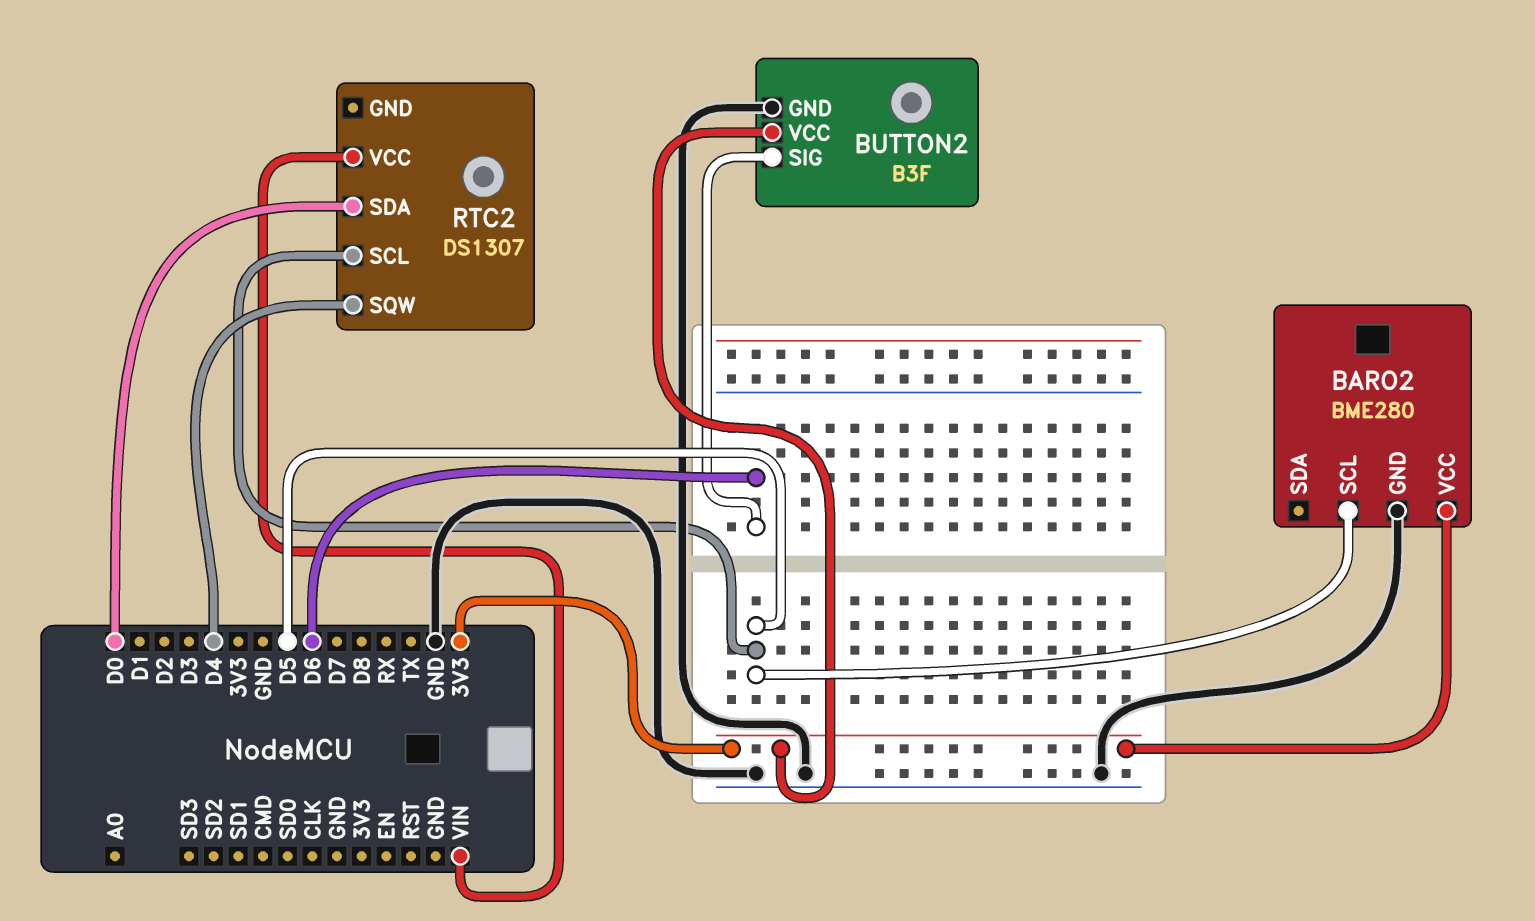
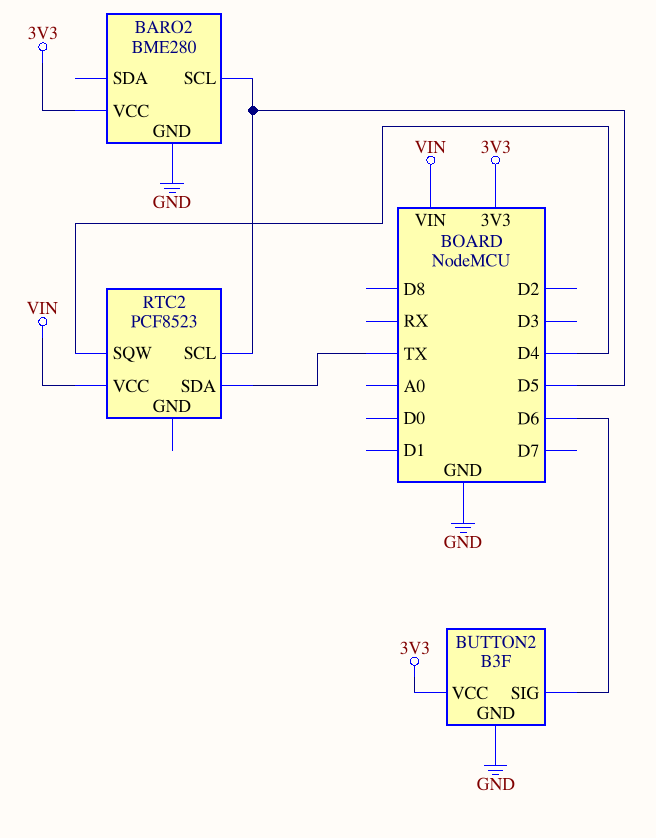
RTC2: DS1307 -> PCF8523
RTC2 pin SDA: D0 -> TX

